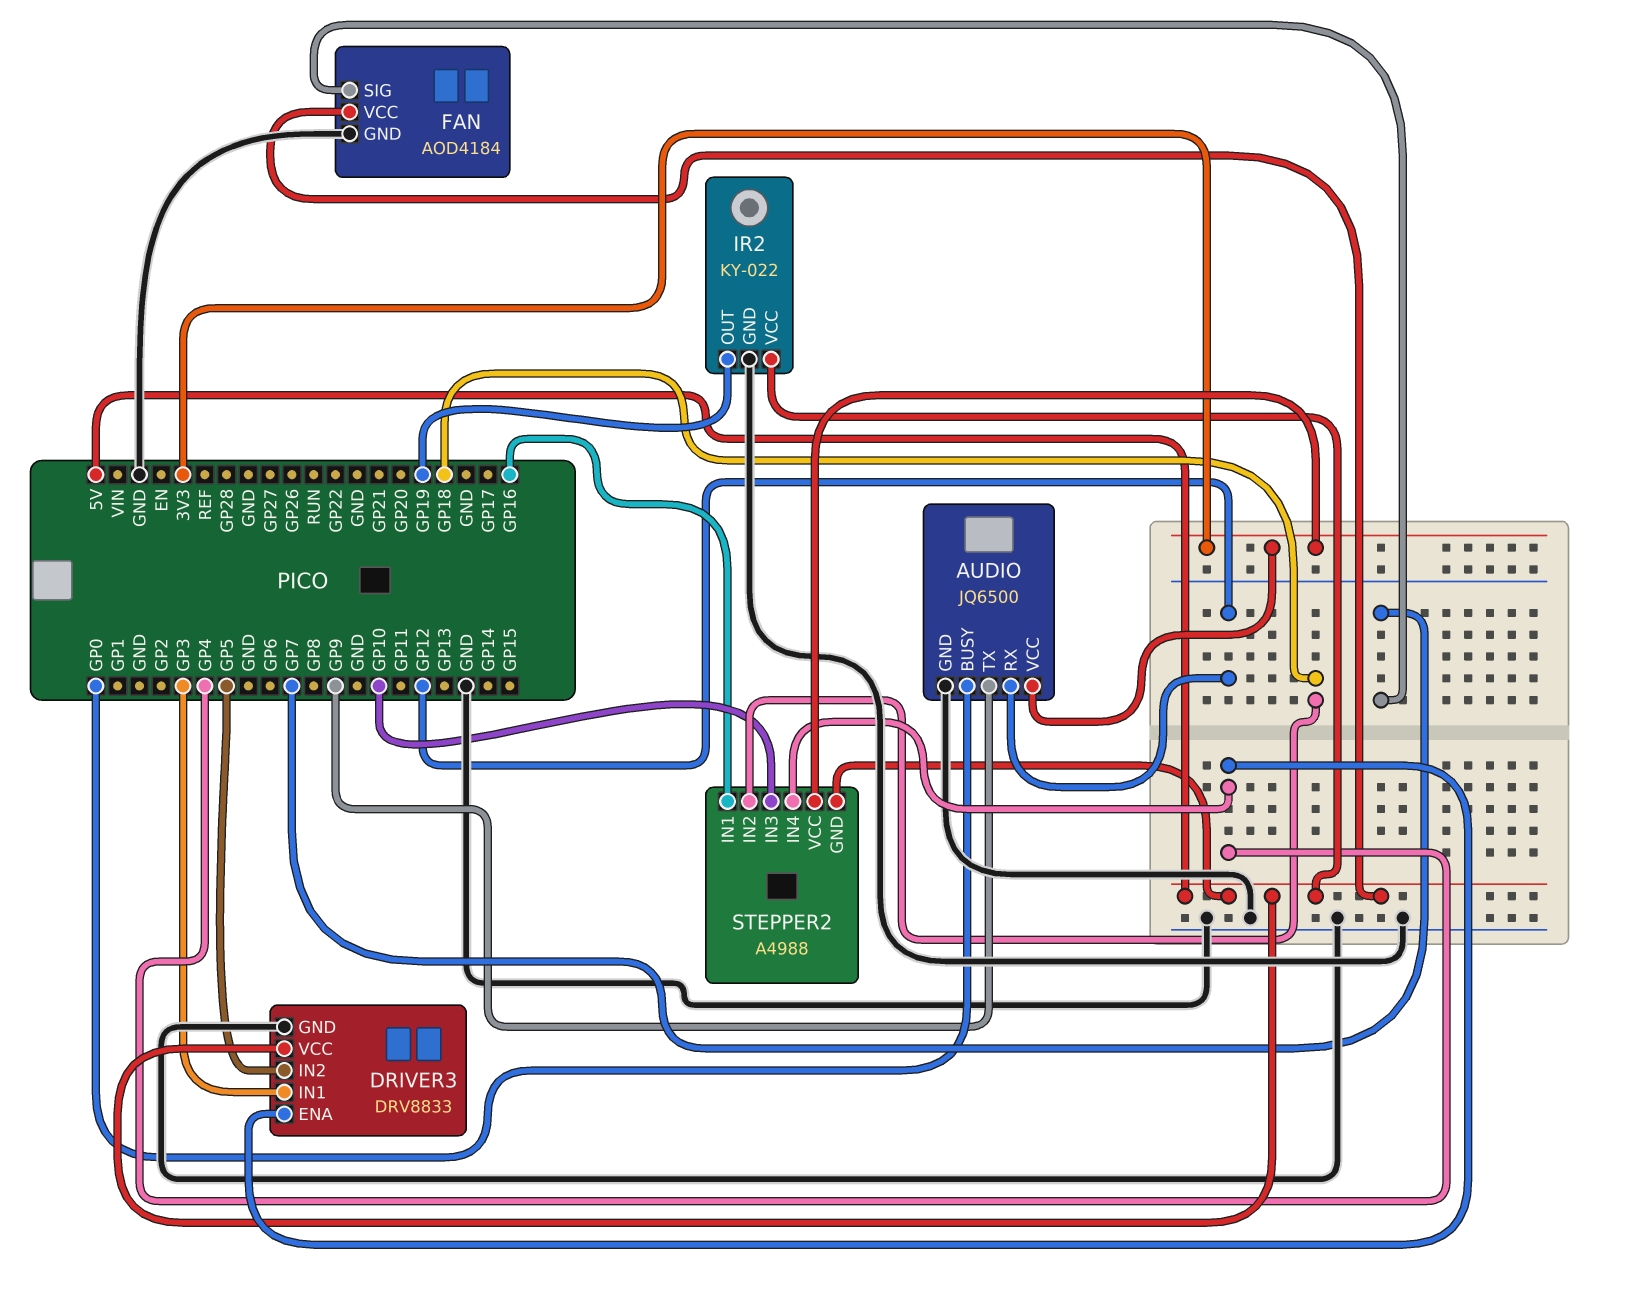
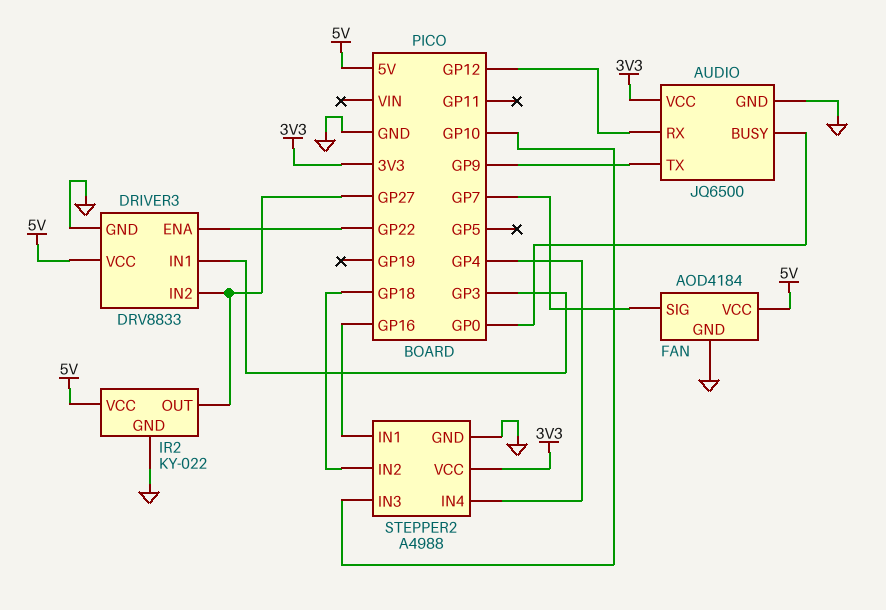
DRIVER3 pin ENA: GP4 -> GP22
DRIVER3 pin IN2: GP5 -> GP27
IR2 pin OUT: GP19 -> GP27
STEPPER2 pin GND: 5V -> GND

